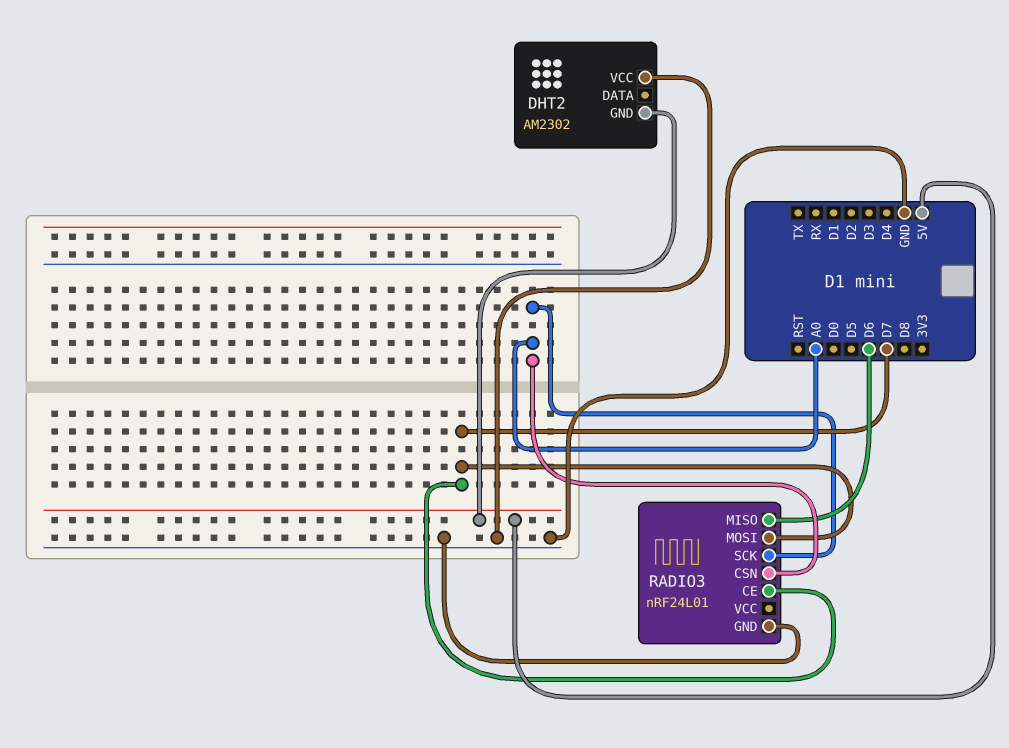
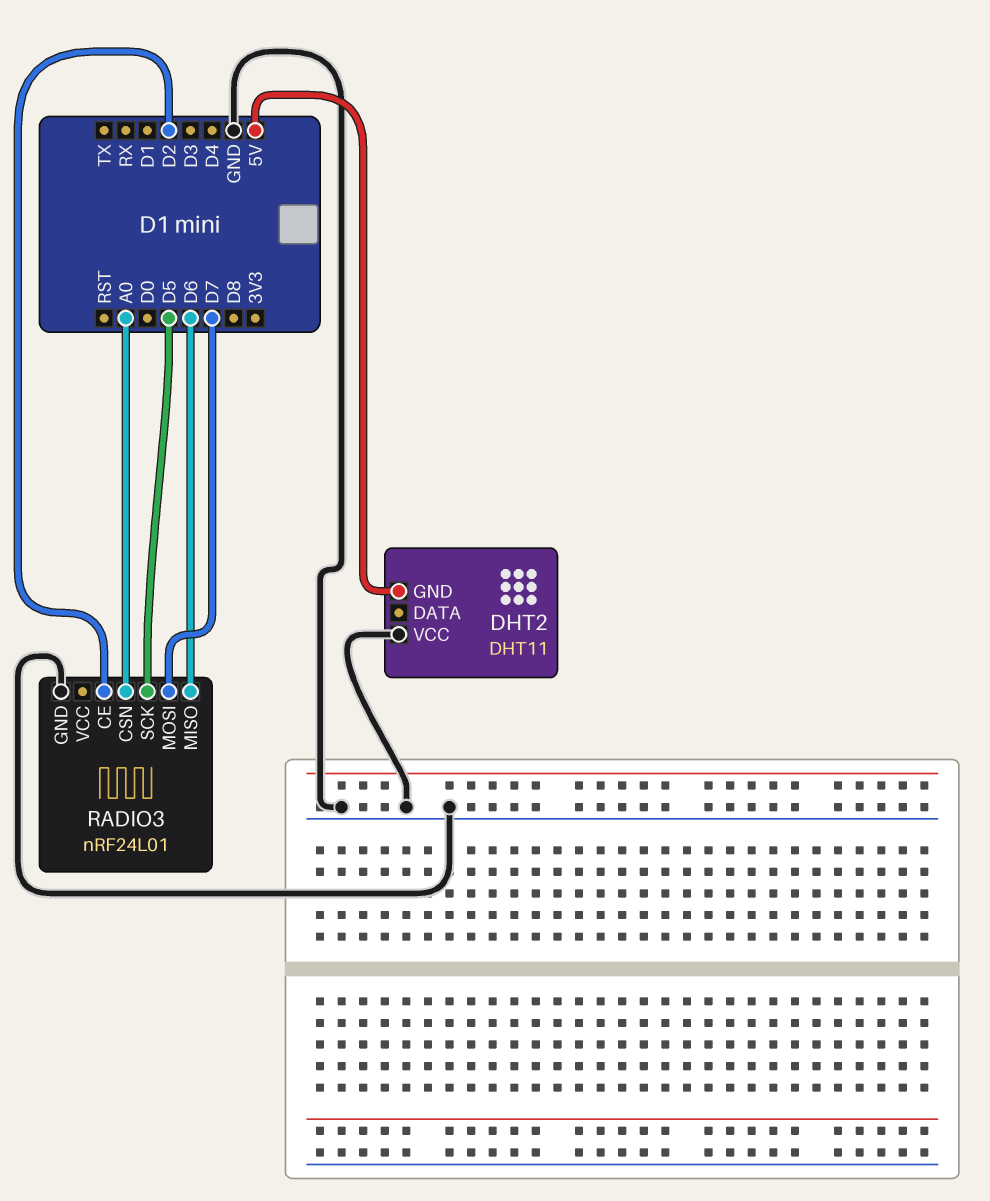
DHT2: AM2302 -> DHT11
RADIO3 pin CE: D7 -> D2
RADIO3 pin SCK: A0 -> D5

